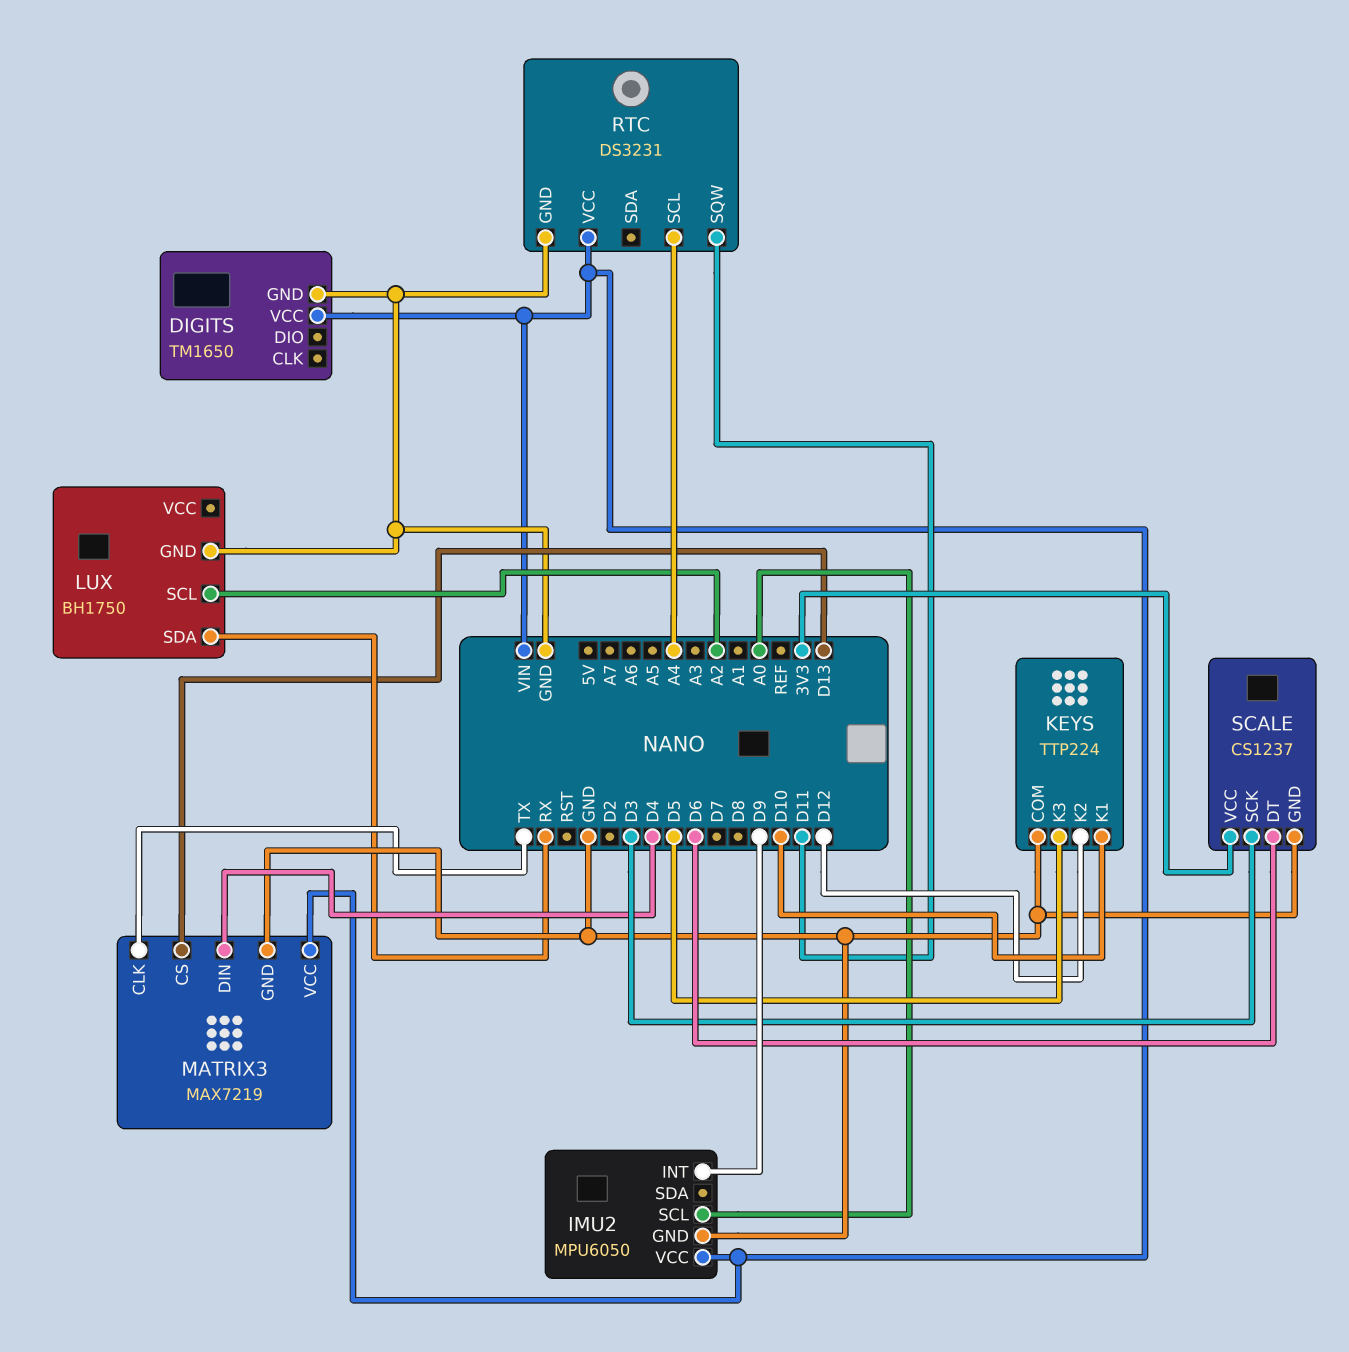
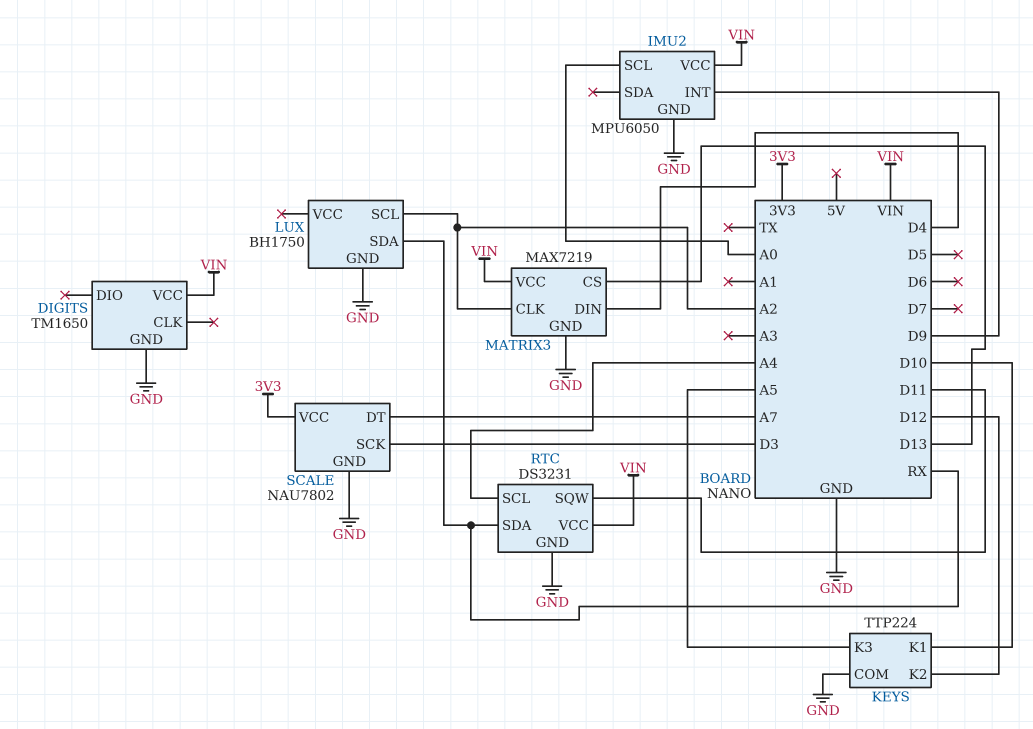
KEYS pin K3: D5 -> A5
MATRIX3 pin CLK: TX -> A2
RTC pin SDA: none -> RX
SCALE: CS1237 -> NAU7802
SCALE pin DT: D6 -> A7

